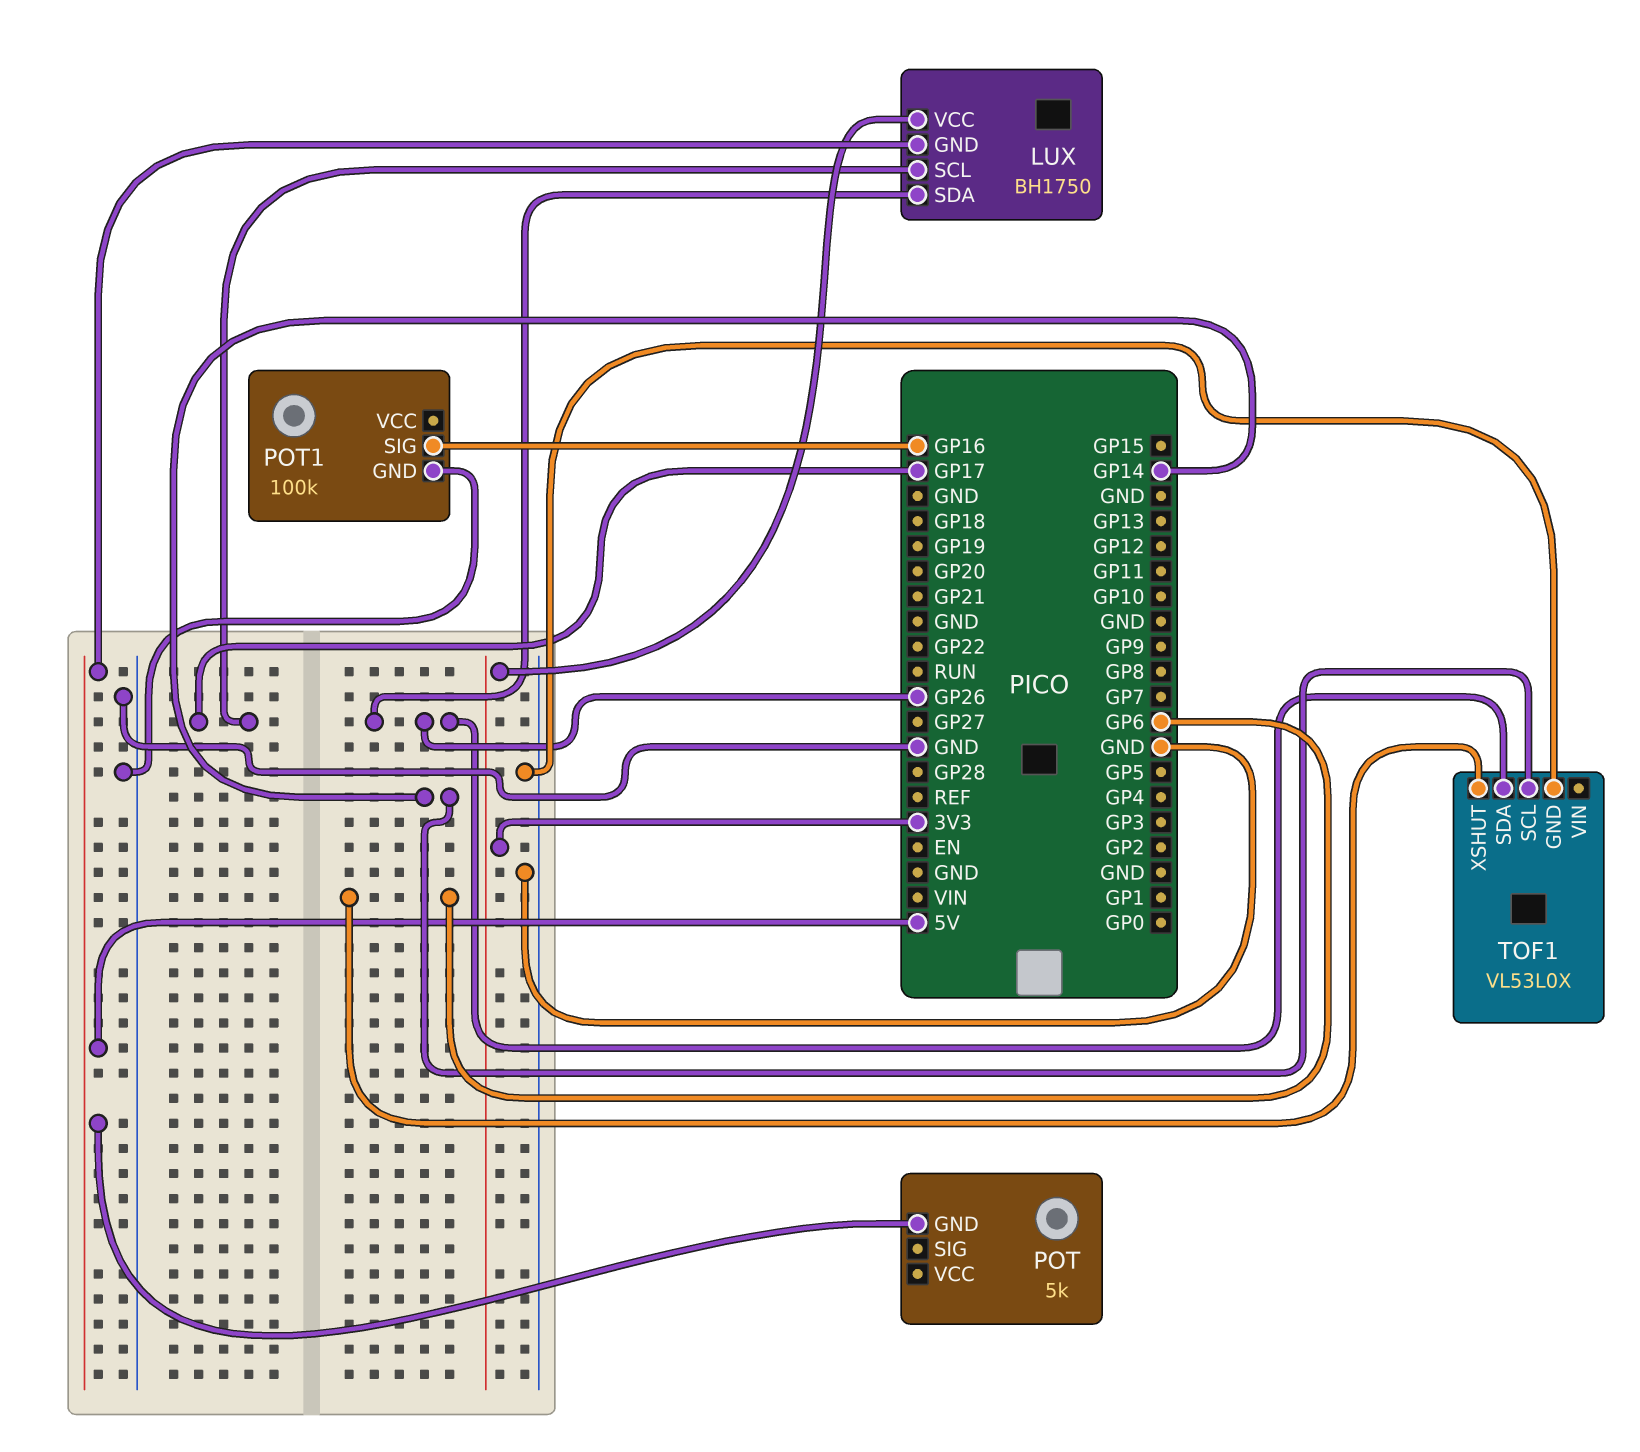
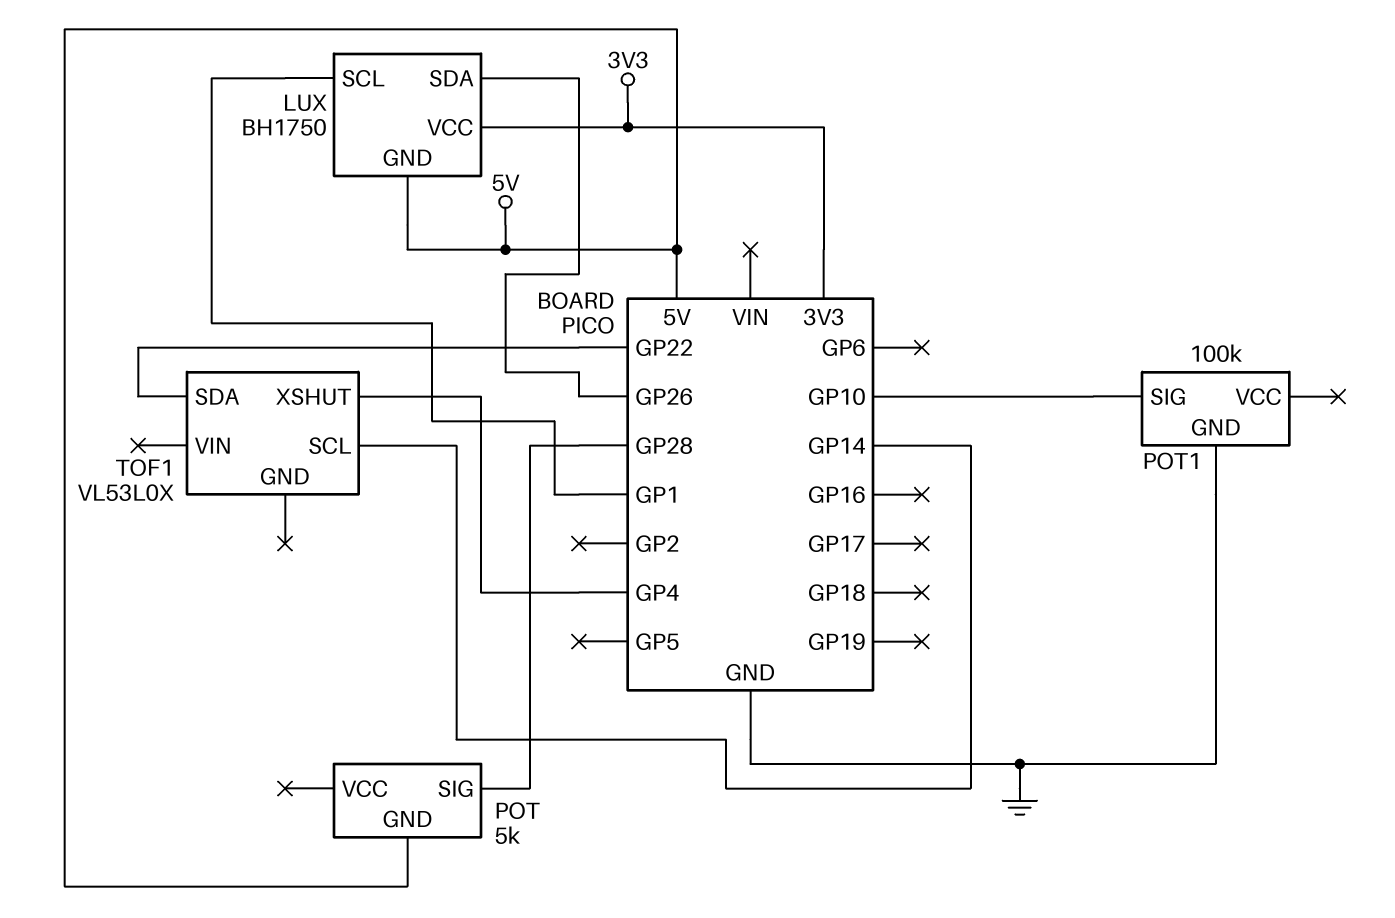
LUX pin SCL: GP17 -> GP1
POT pin SIG: none -> GP28
POT1 pin SIG: GP16 -> GP10
TOF1 pin GND: GND -> none
TOF1 pin SDA: GP26 -> GP22
TOF1 pin XSHUT: GP6 -> GP4

